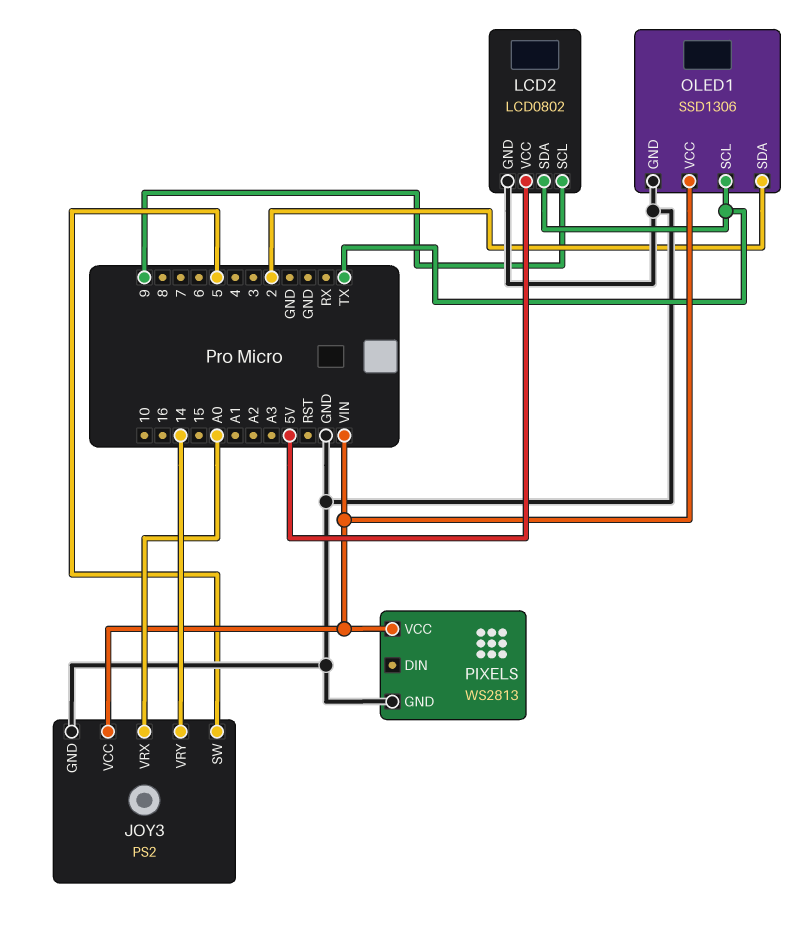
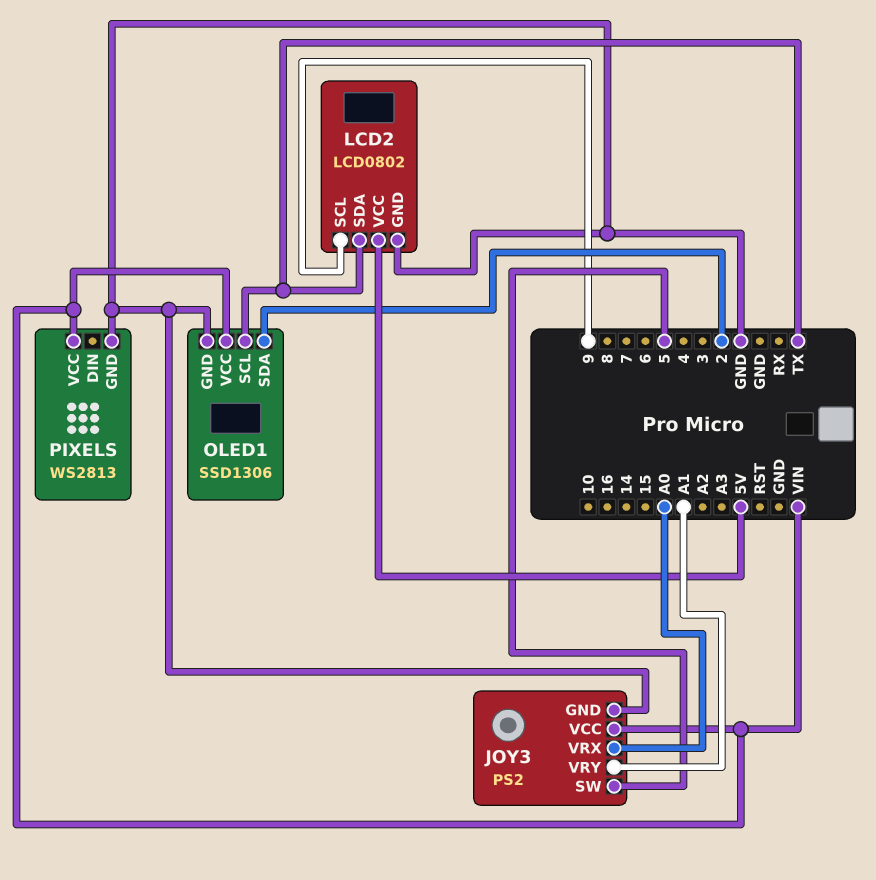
JOY3 pin VRY: 14 -> A1

